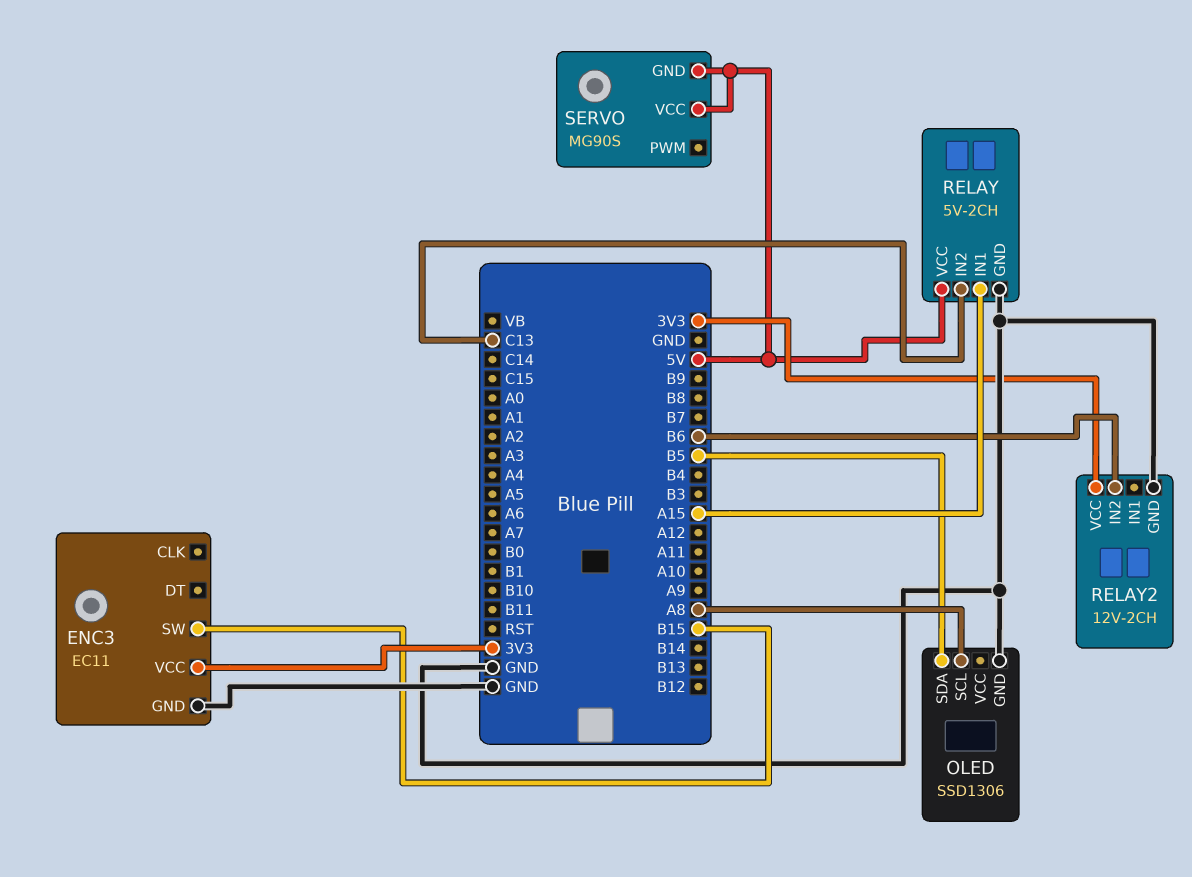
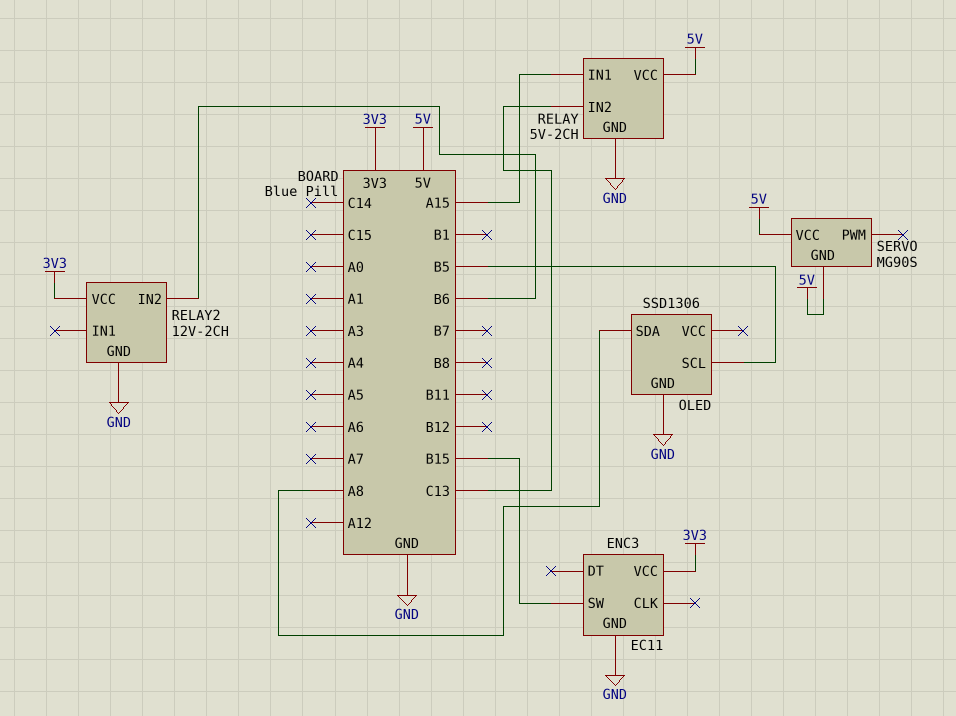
OLED pin SCL: A8 -> B5
OLED pin SDA: B5 -> A8

